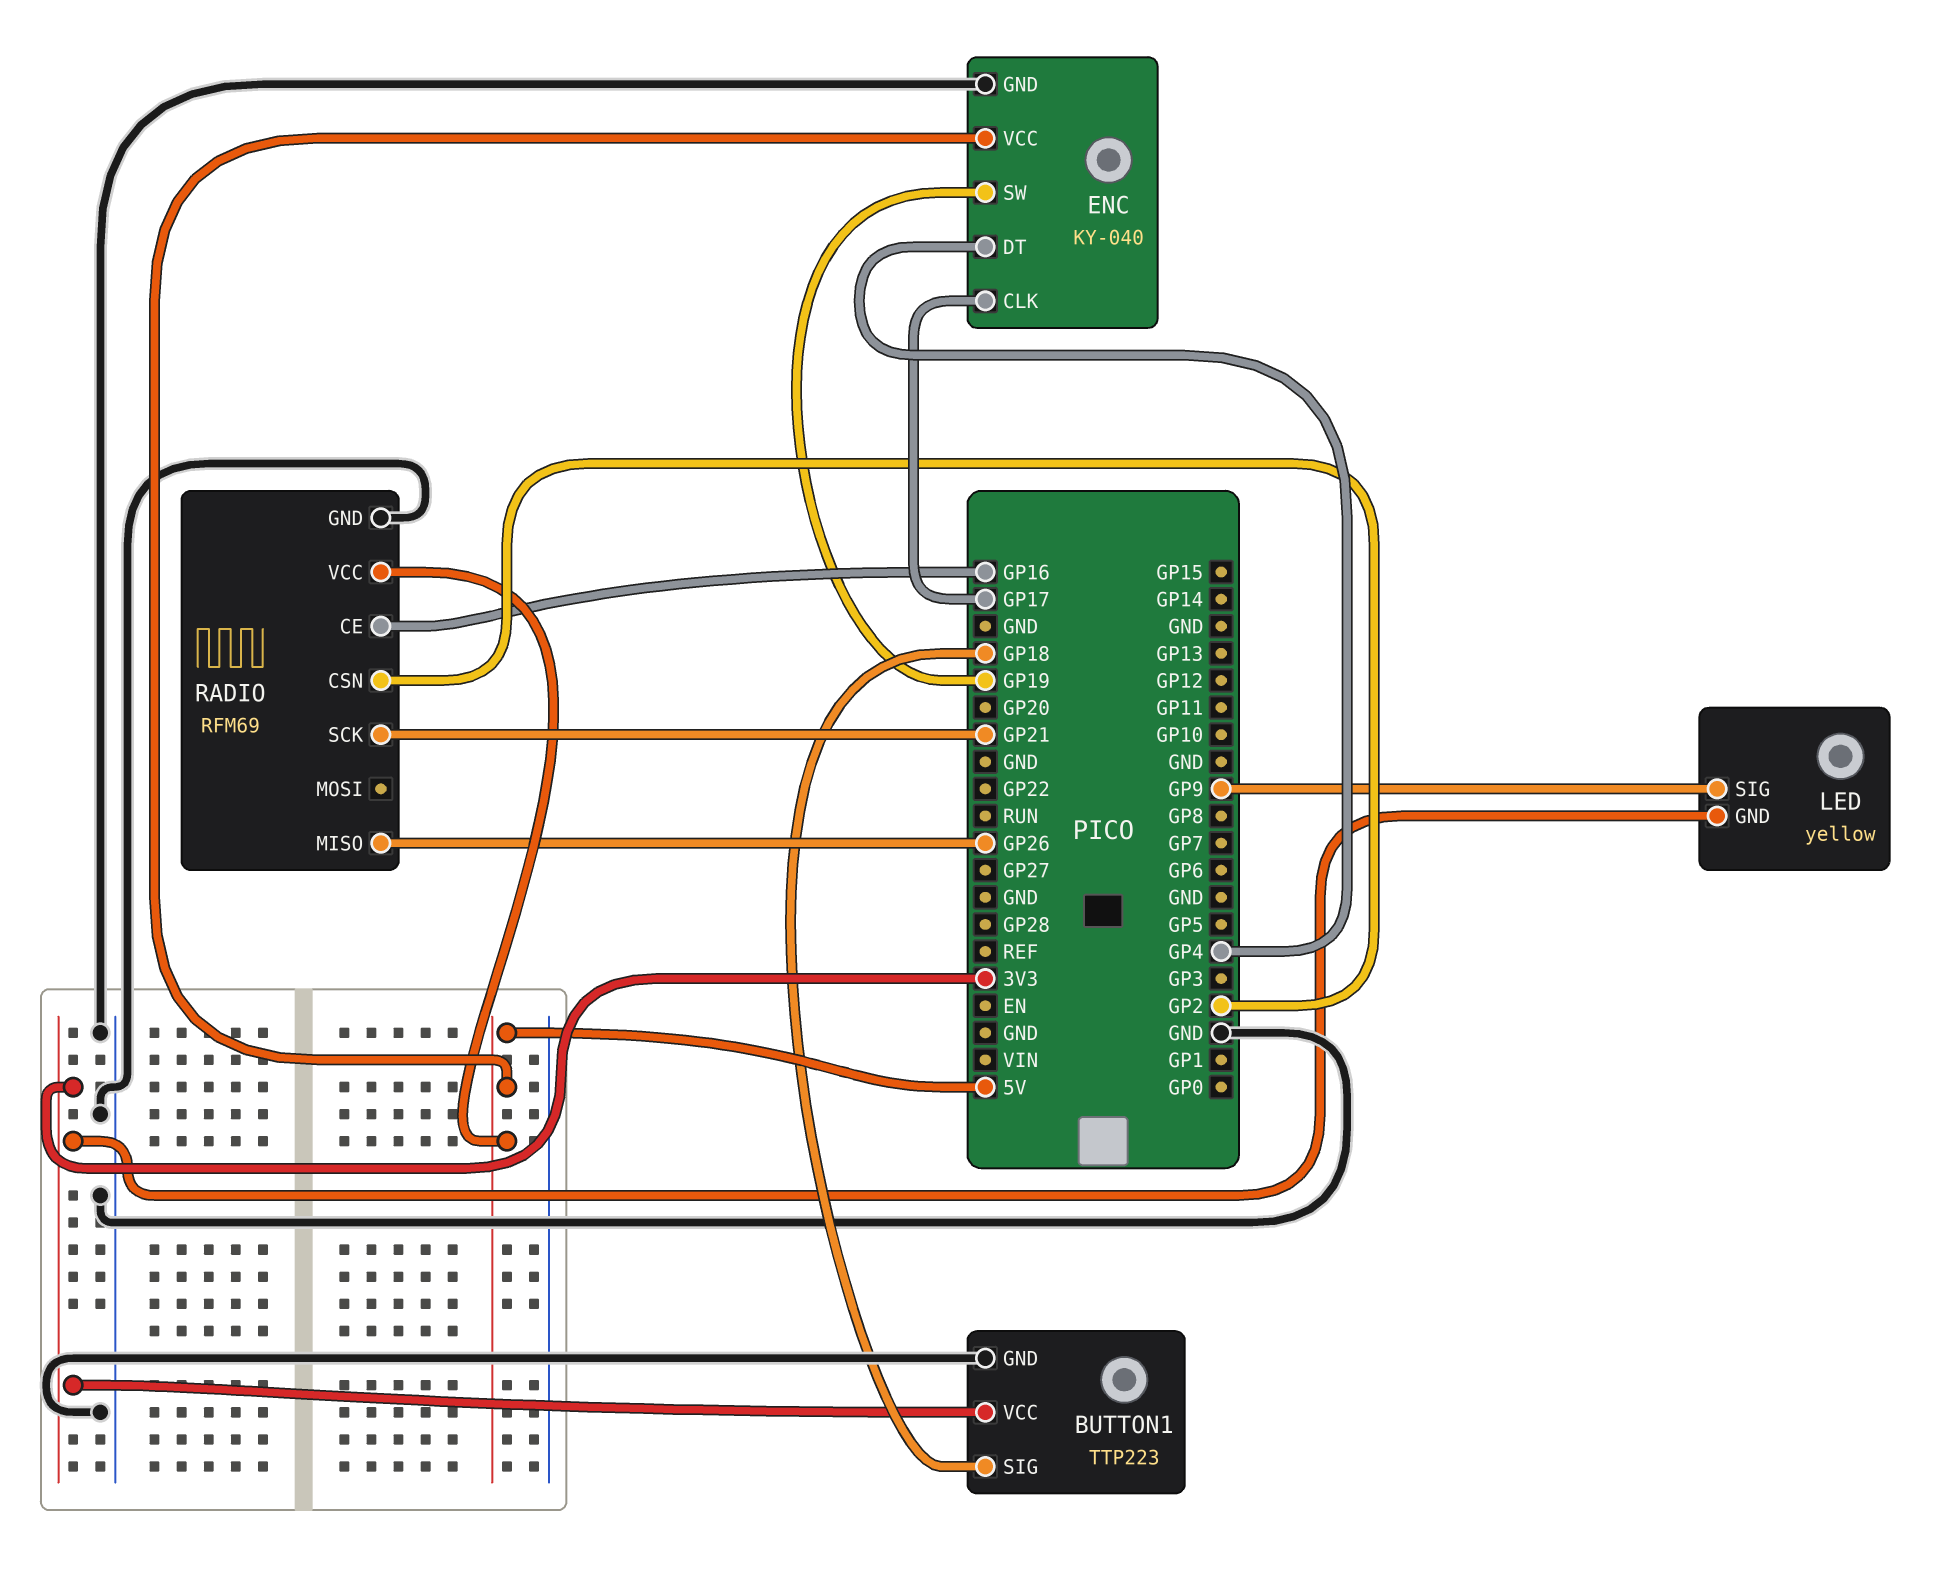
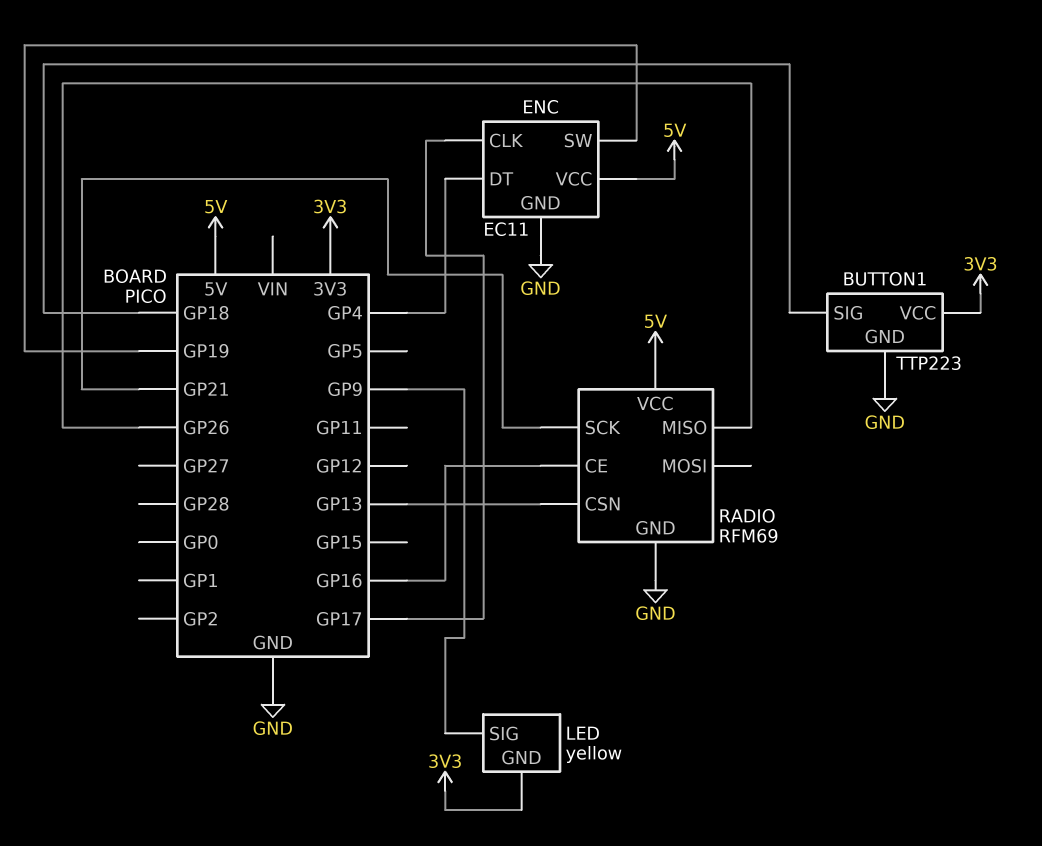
ENC: KY-040 -> EC11
RADIO pin CSN: GP2 -> GP13

